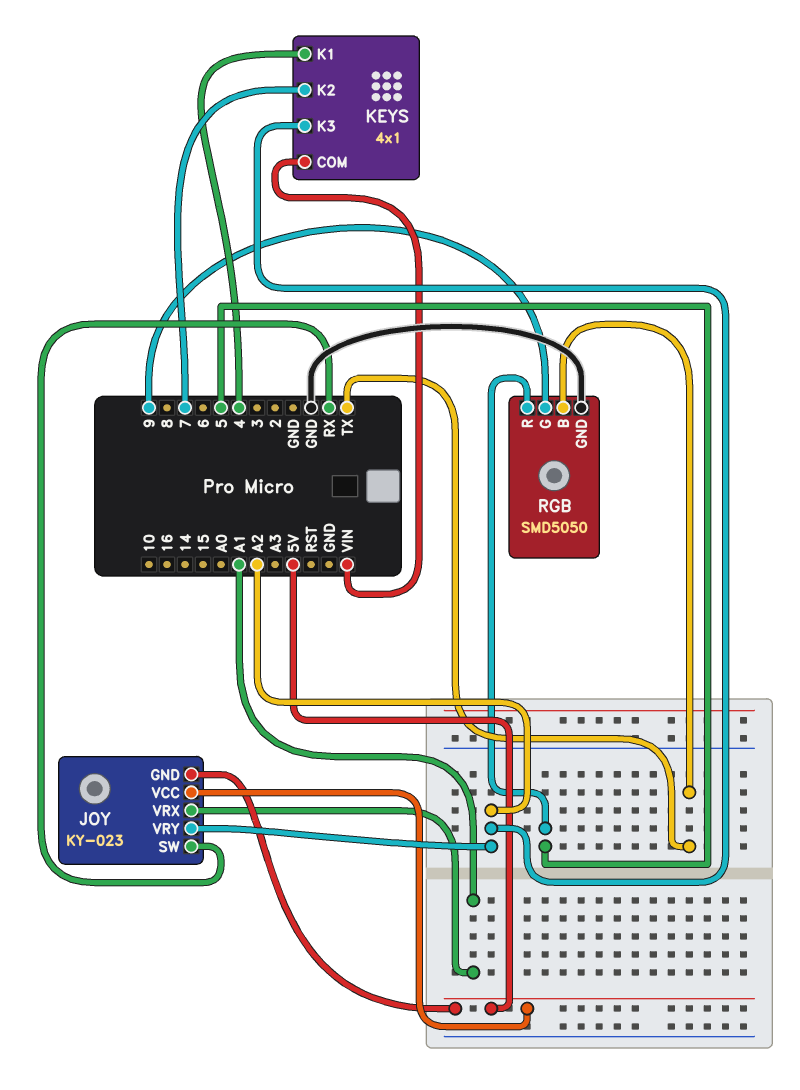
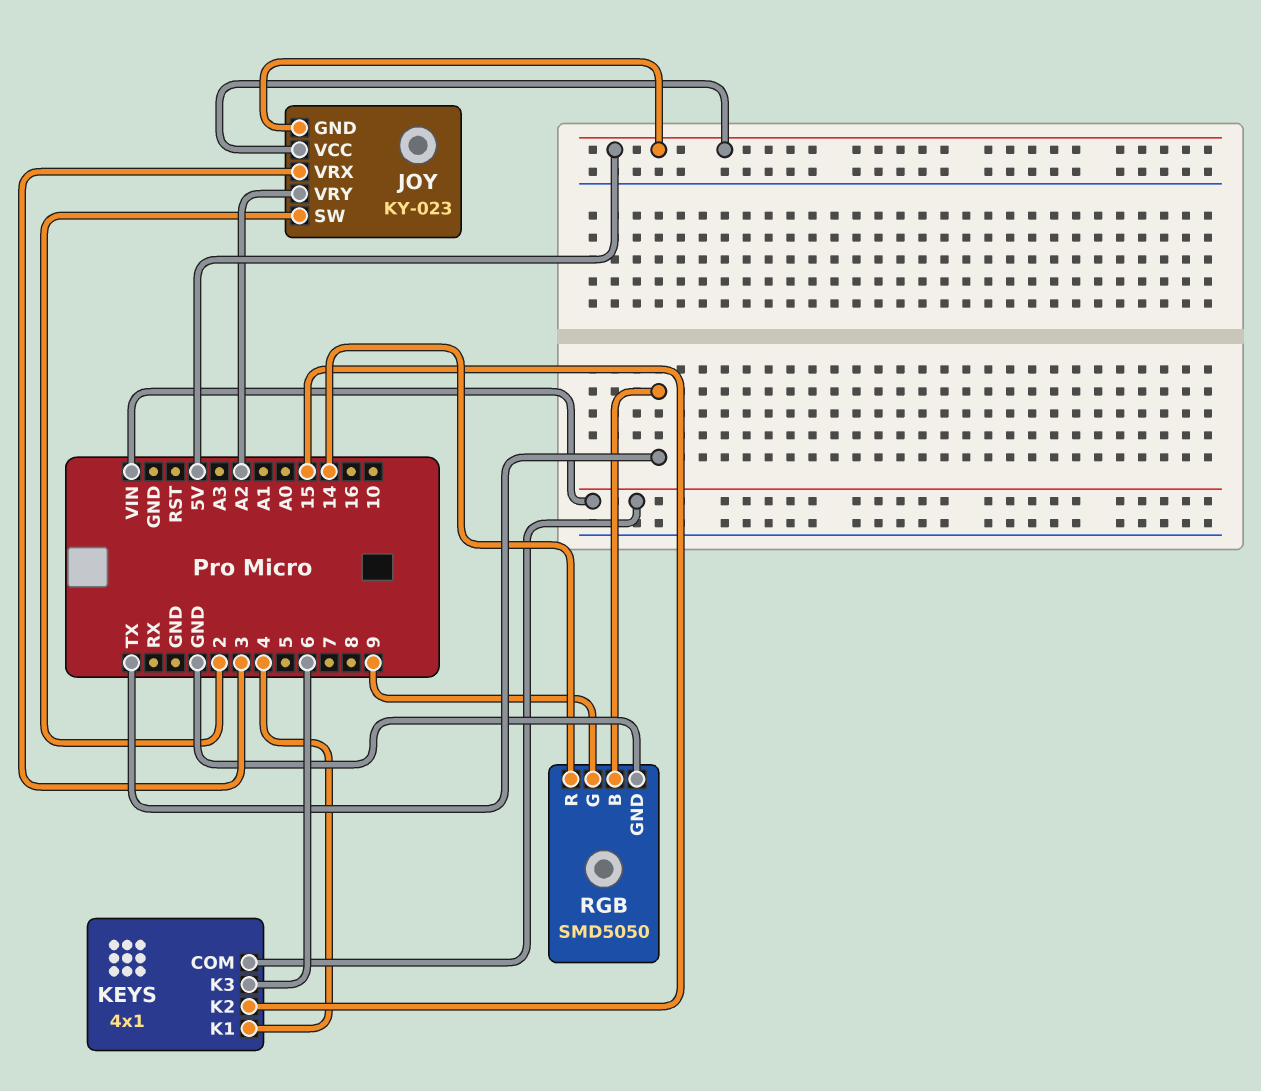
JOY pin SW: RX -> 2
JOY pin VRX: A1 -> 3
KEYS pin K2: 7 -> 15
KEYS pin K3: A2 -> 6
RGB pin R: 5 -> 14

